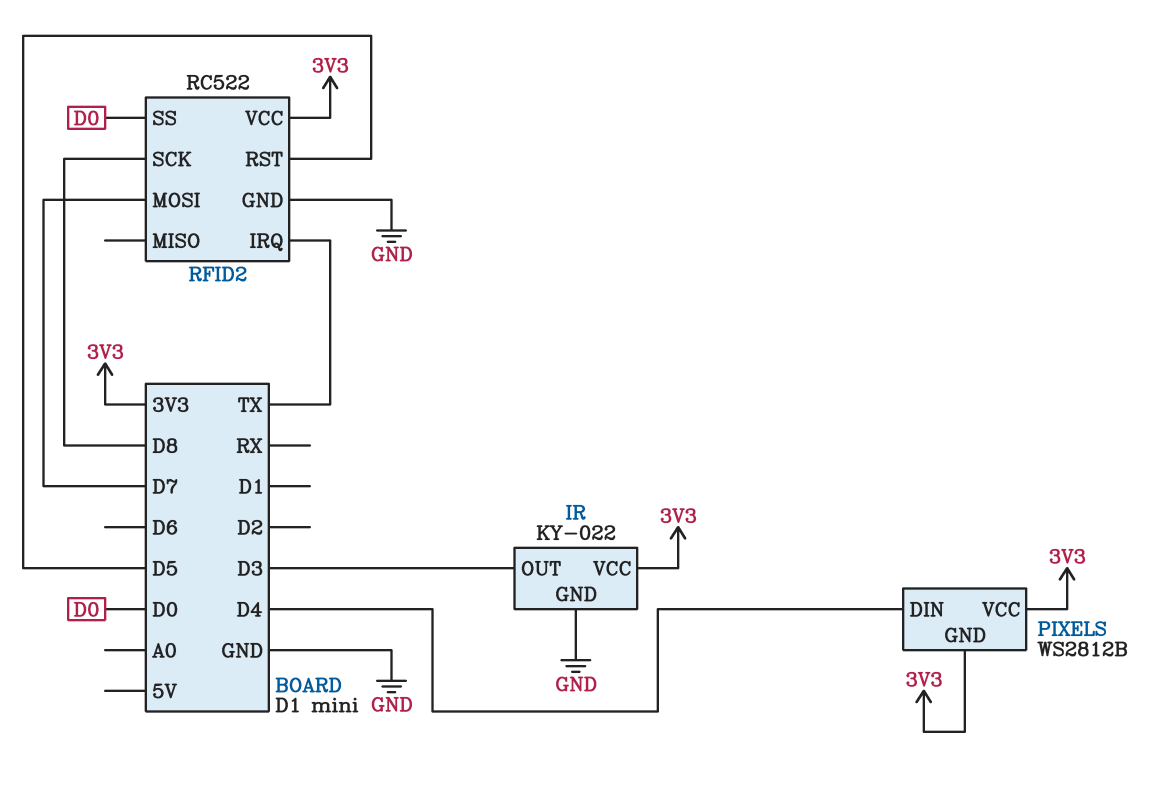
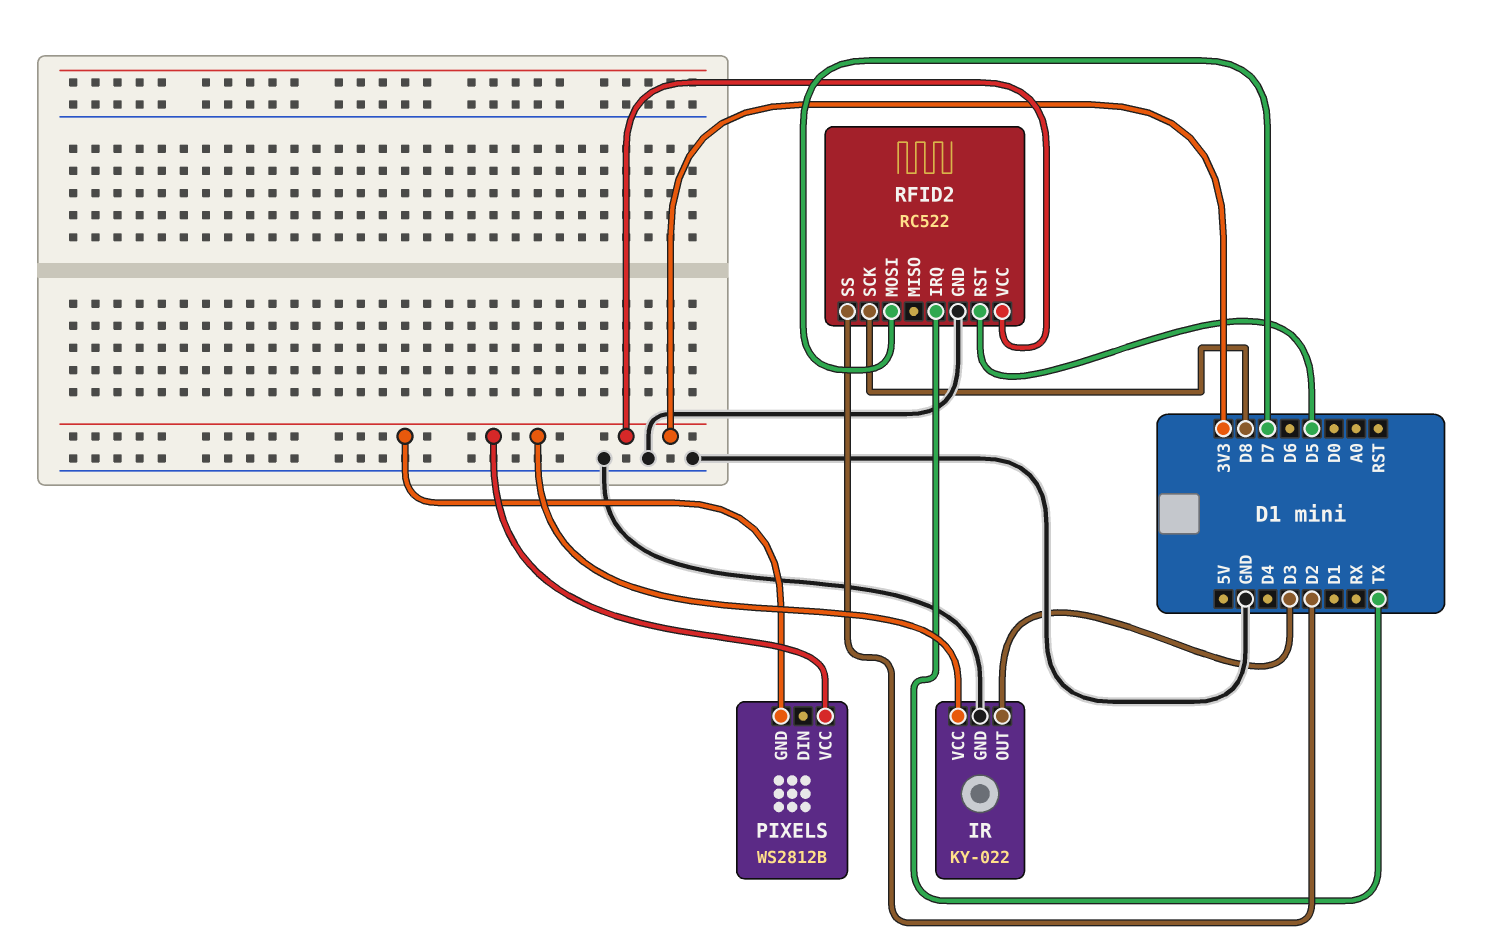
PIXELS pin DIN: D4 -> none
RFID2 pin SS: D0 -> D2

